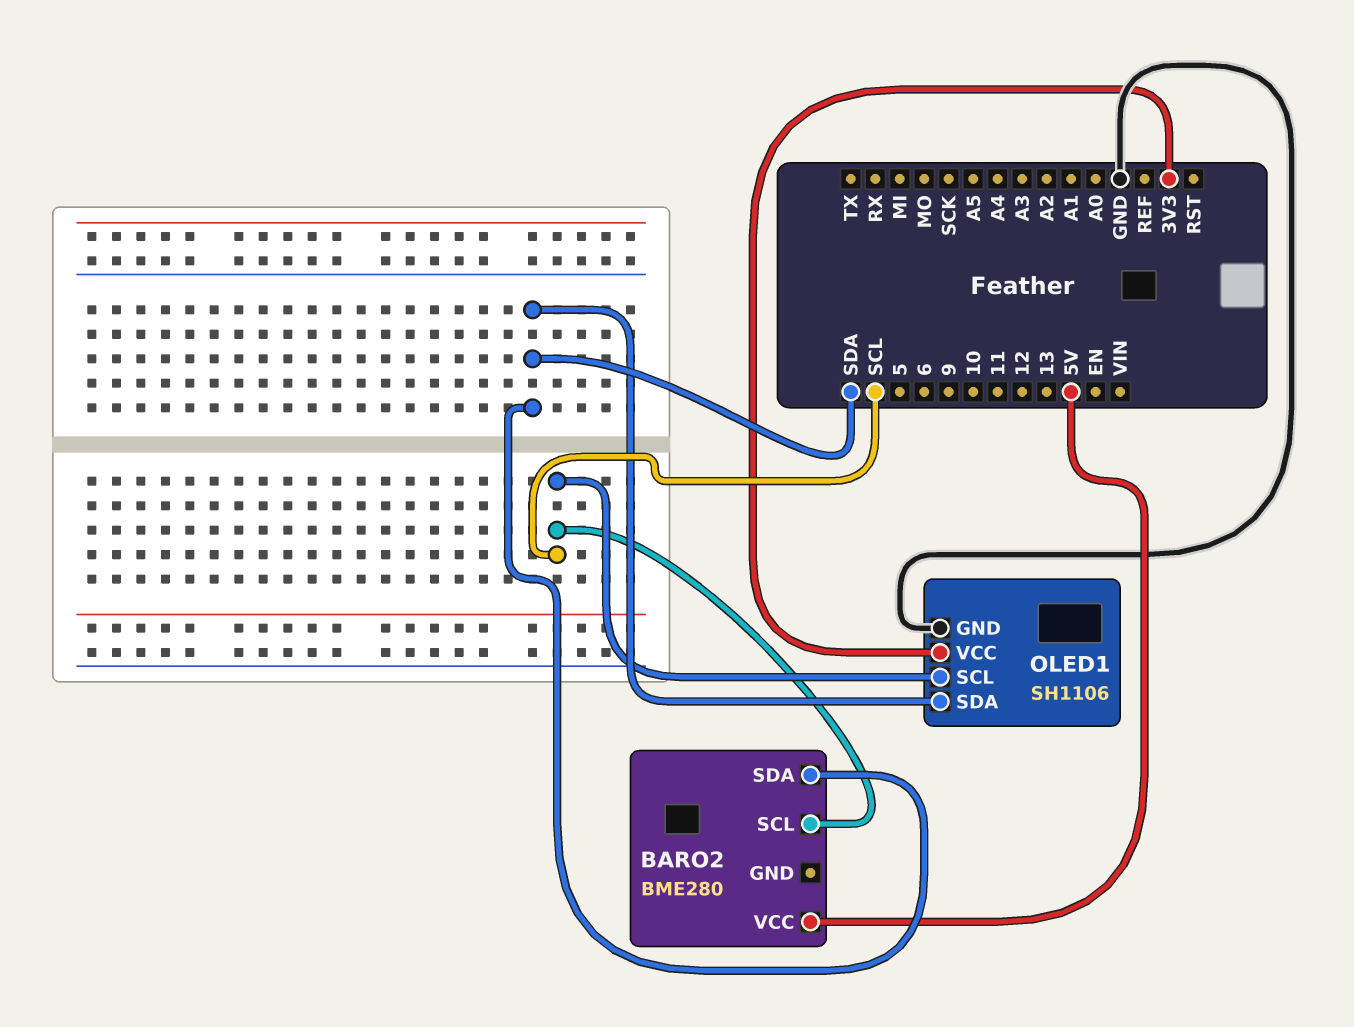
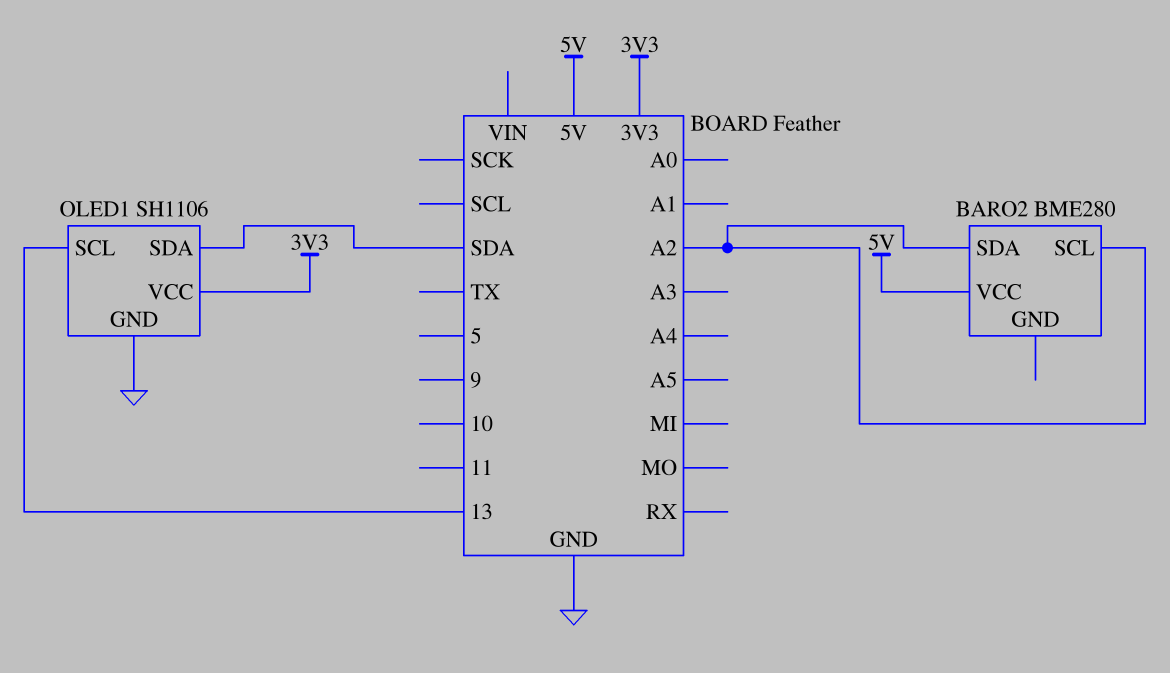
BARO2 pin SCL: SCL -> A2
BARO2 pin SDA: SDA -> A2
OLED1 pin SCL: SCL -> 13

